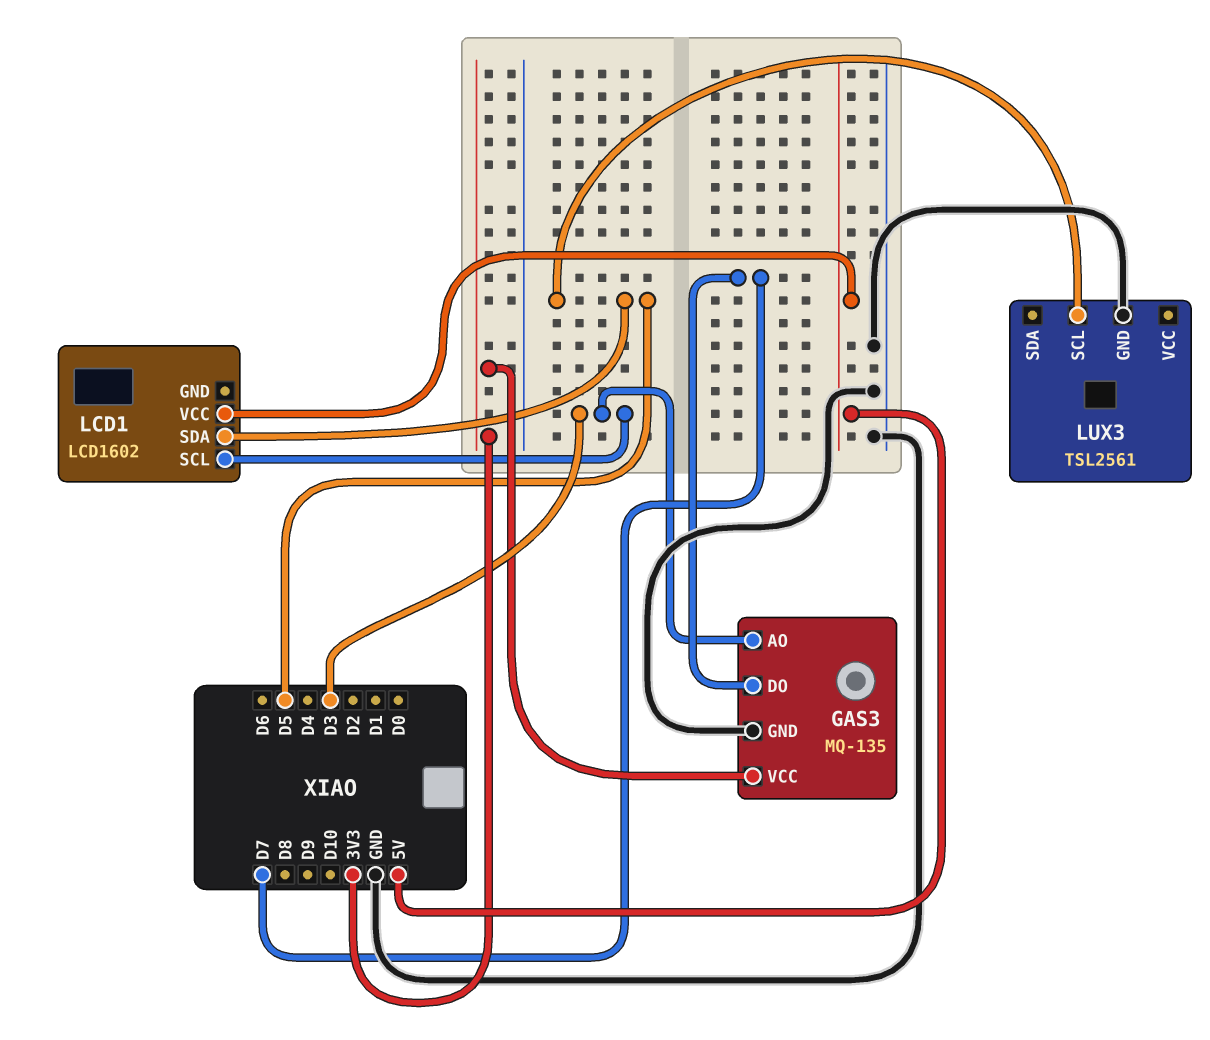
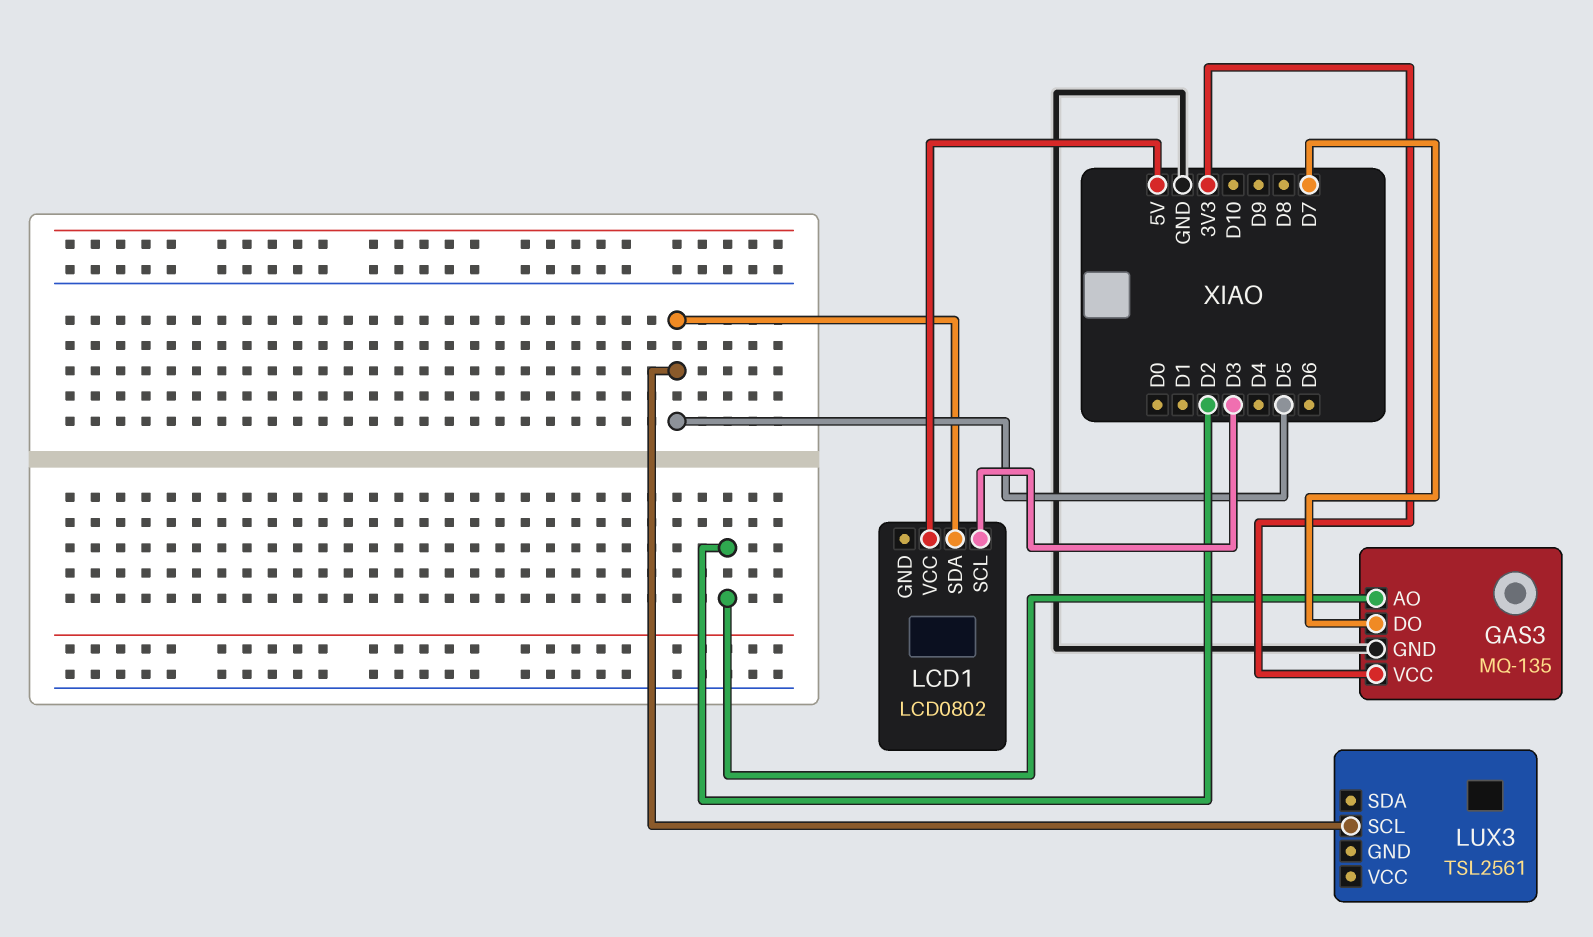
GAS3 pin AO: D3 -> D2
LCD1: LCD1602 -> LCD0802
LUX3 pin GND: GND -> none

